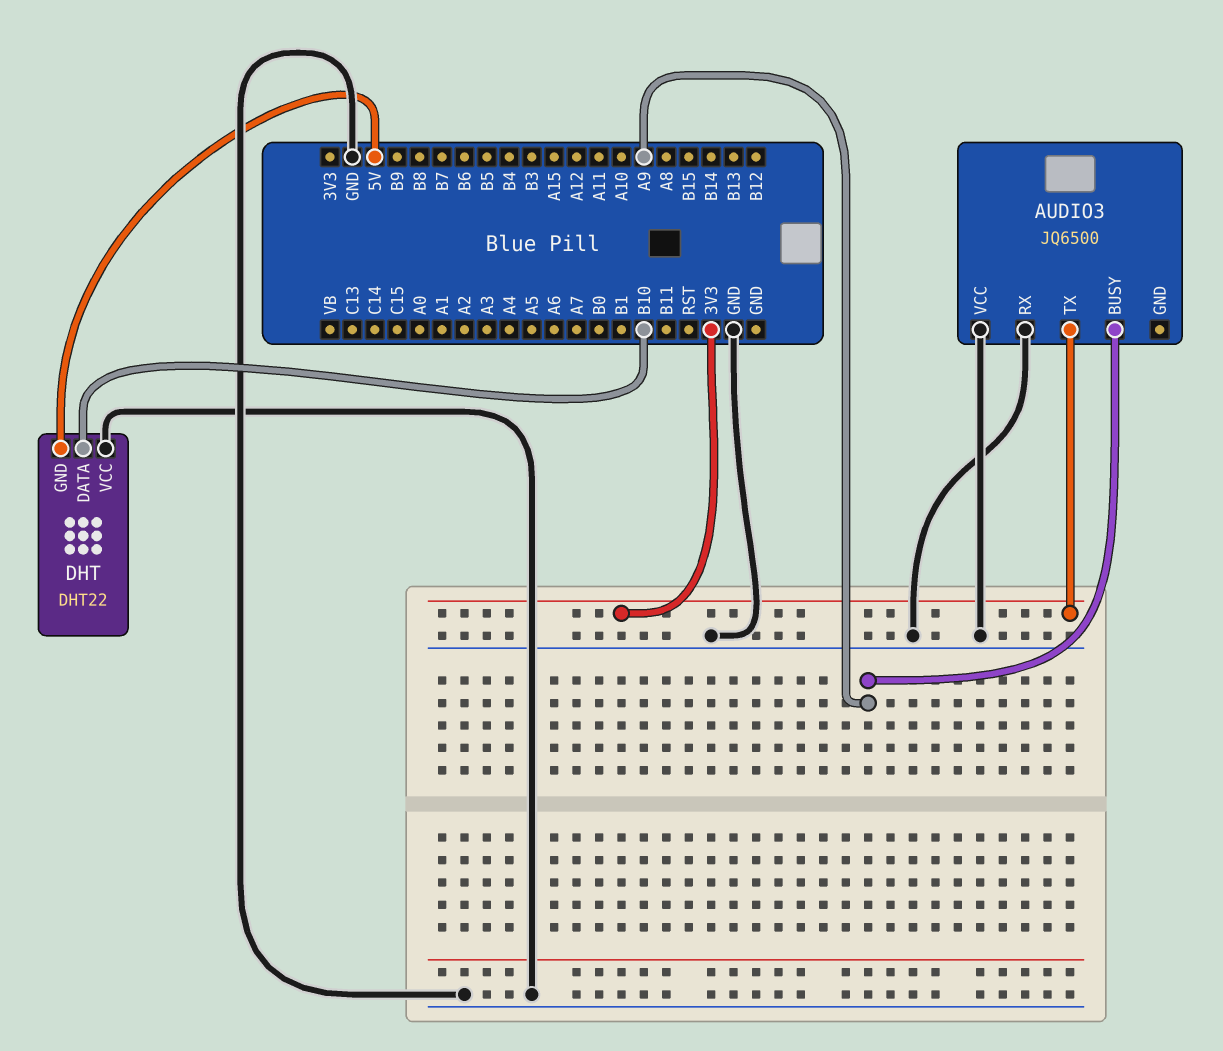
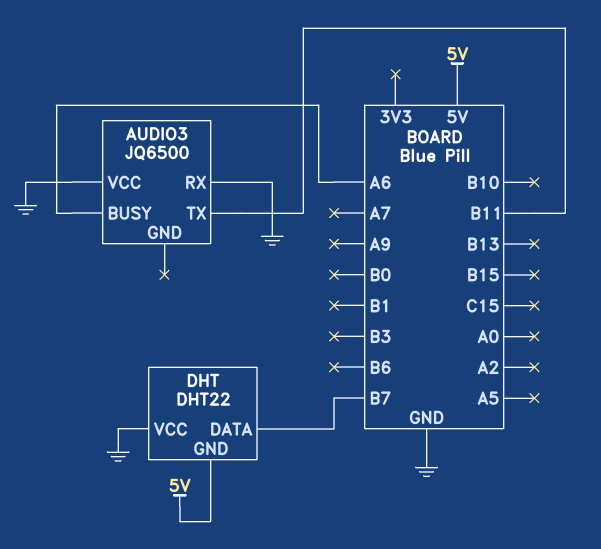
AUDIO3 pin BUSY: A9 -> A6
AUDIO3 pin TX: 3V3 -> B11
DHT pin DATA: B10 -> B7

